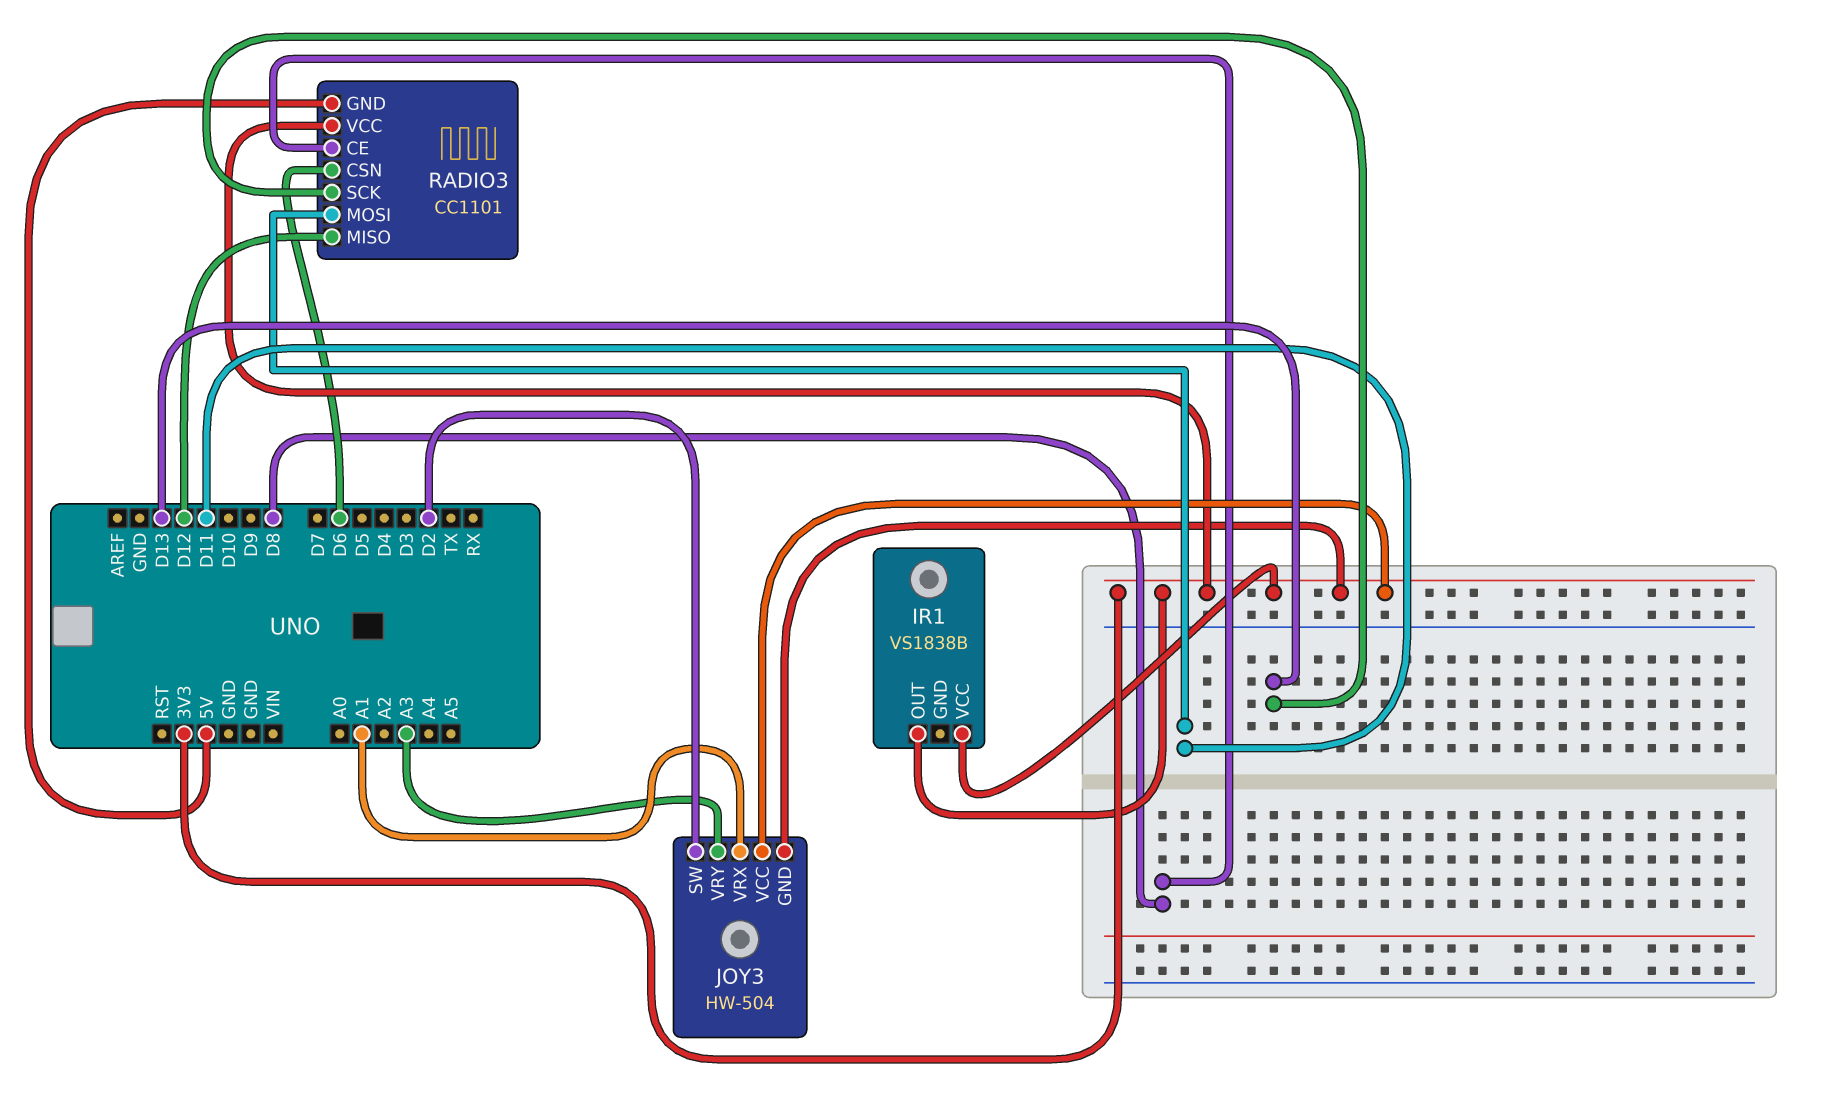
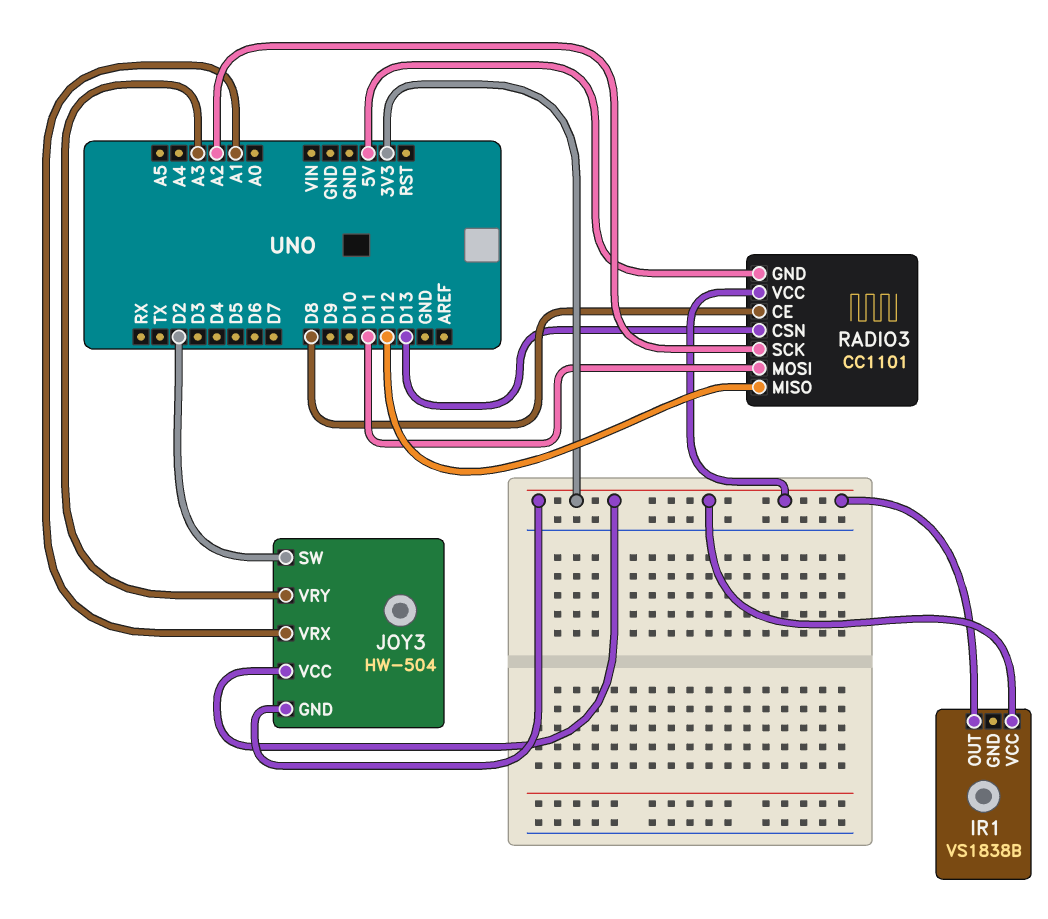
RADIO3 pin CSN: D6 -> D13
RADIO3 pin SCK: D13 -> A2

